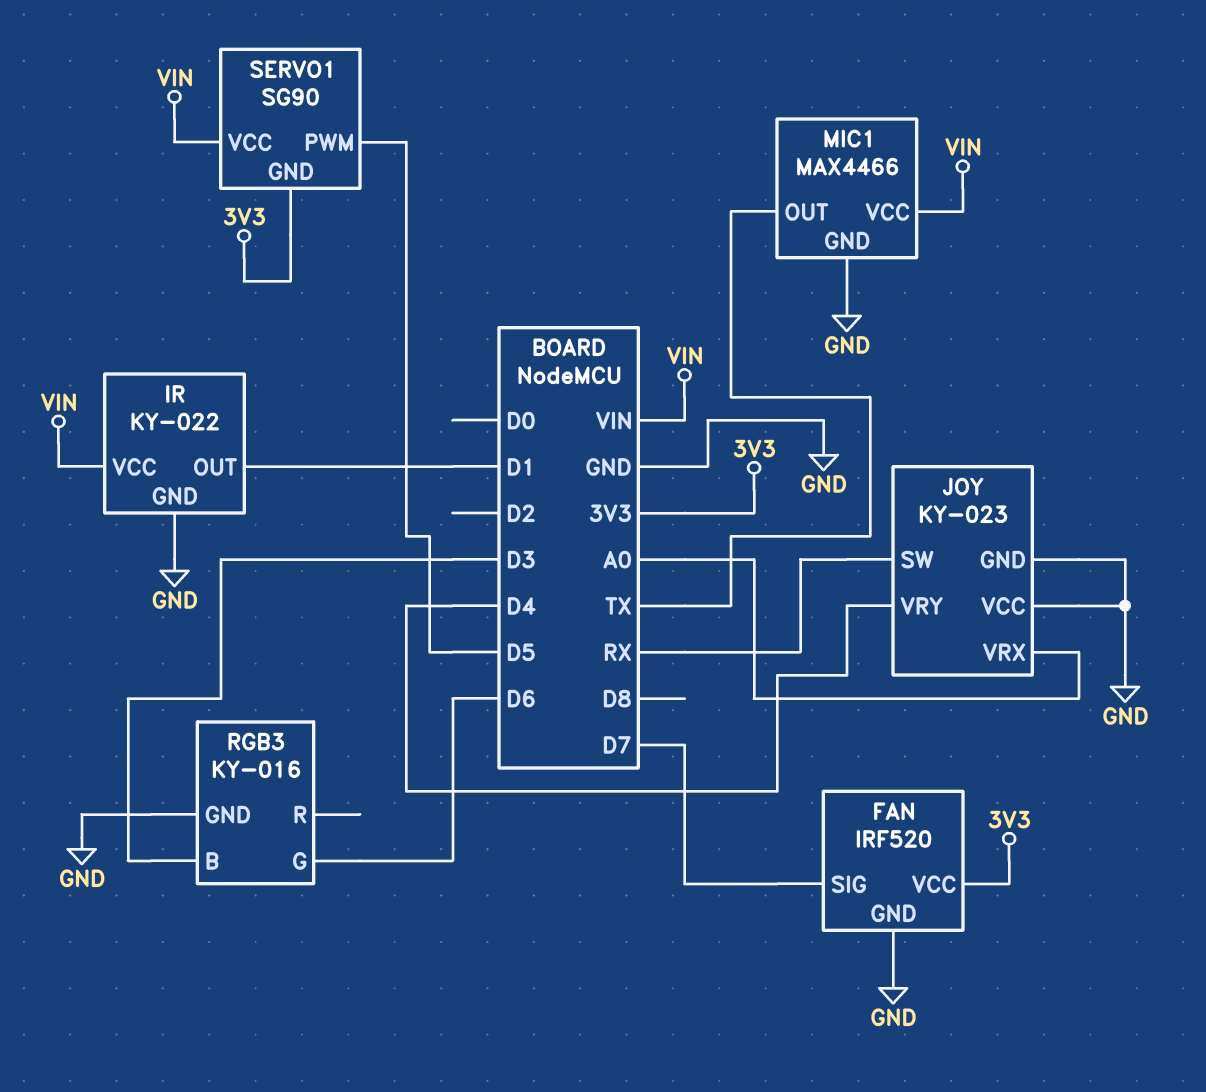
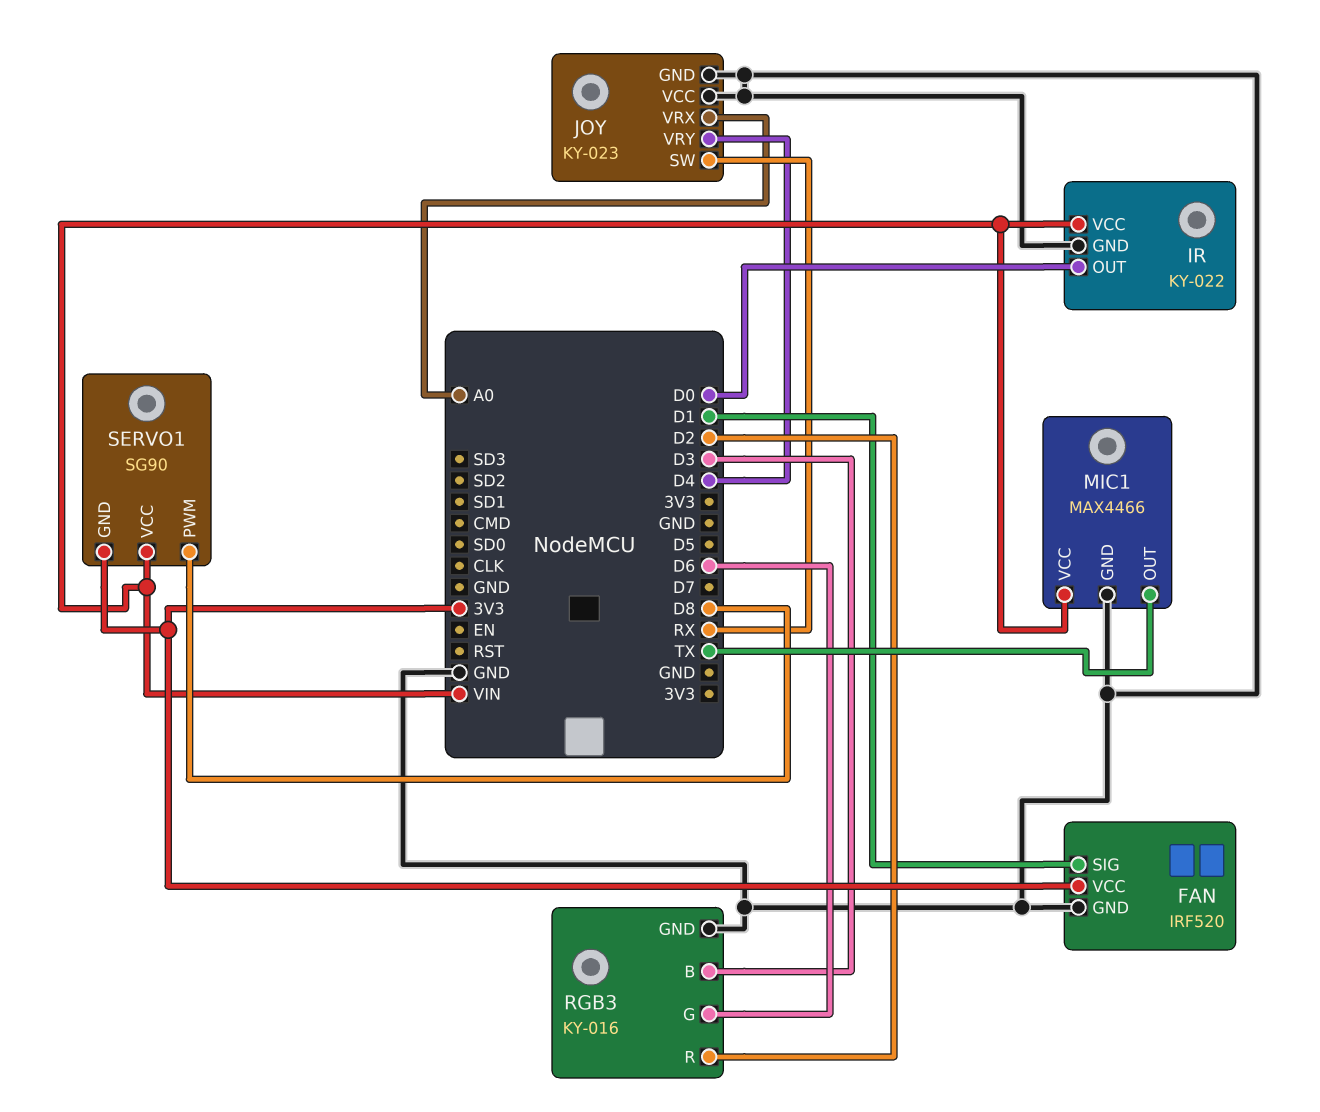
FAN pin SIG: D7 -> D1
IR pin OUT: D1 -> D0
RGB3 pin R: none -> D2
SERVO1 pin PWM: D5 -> D8

